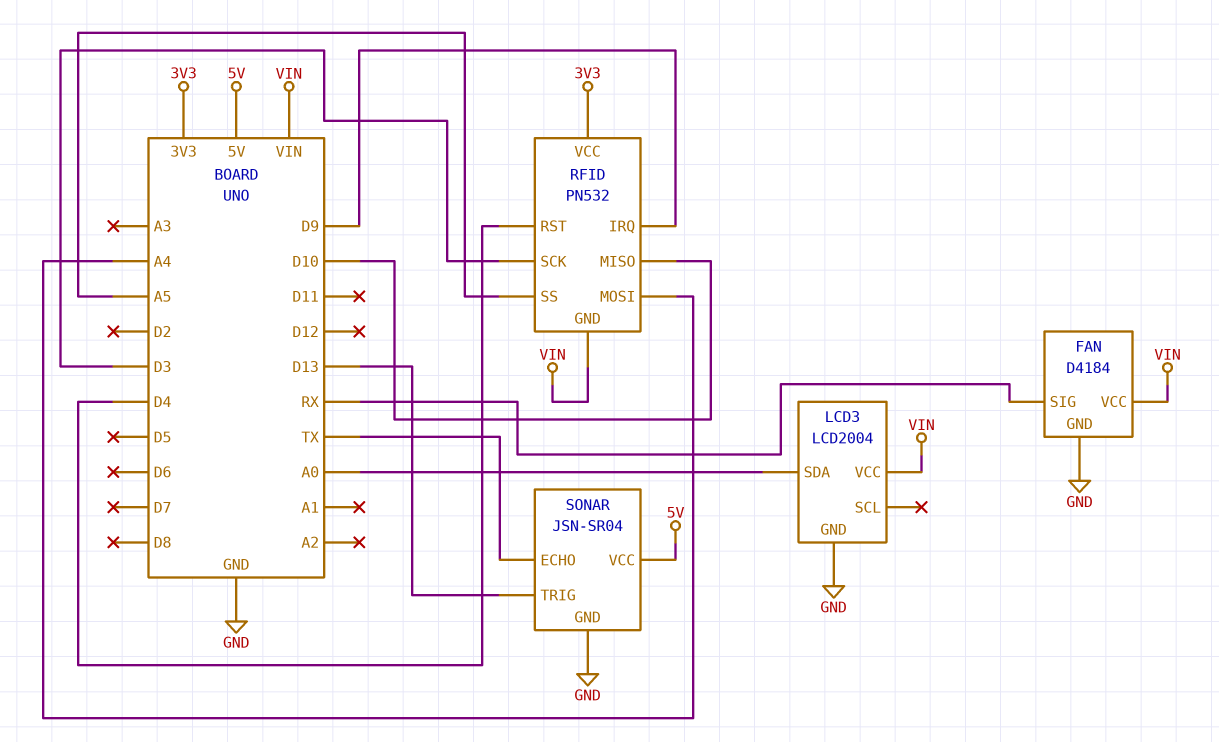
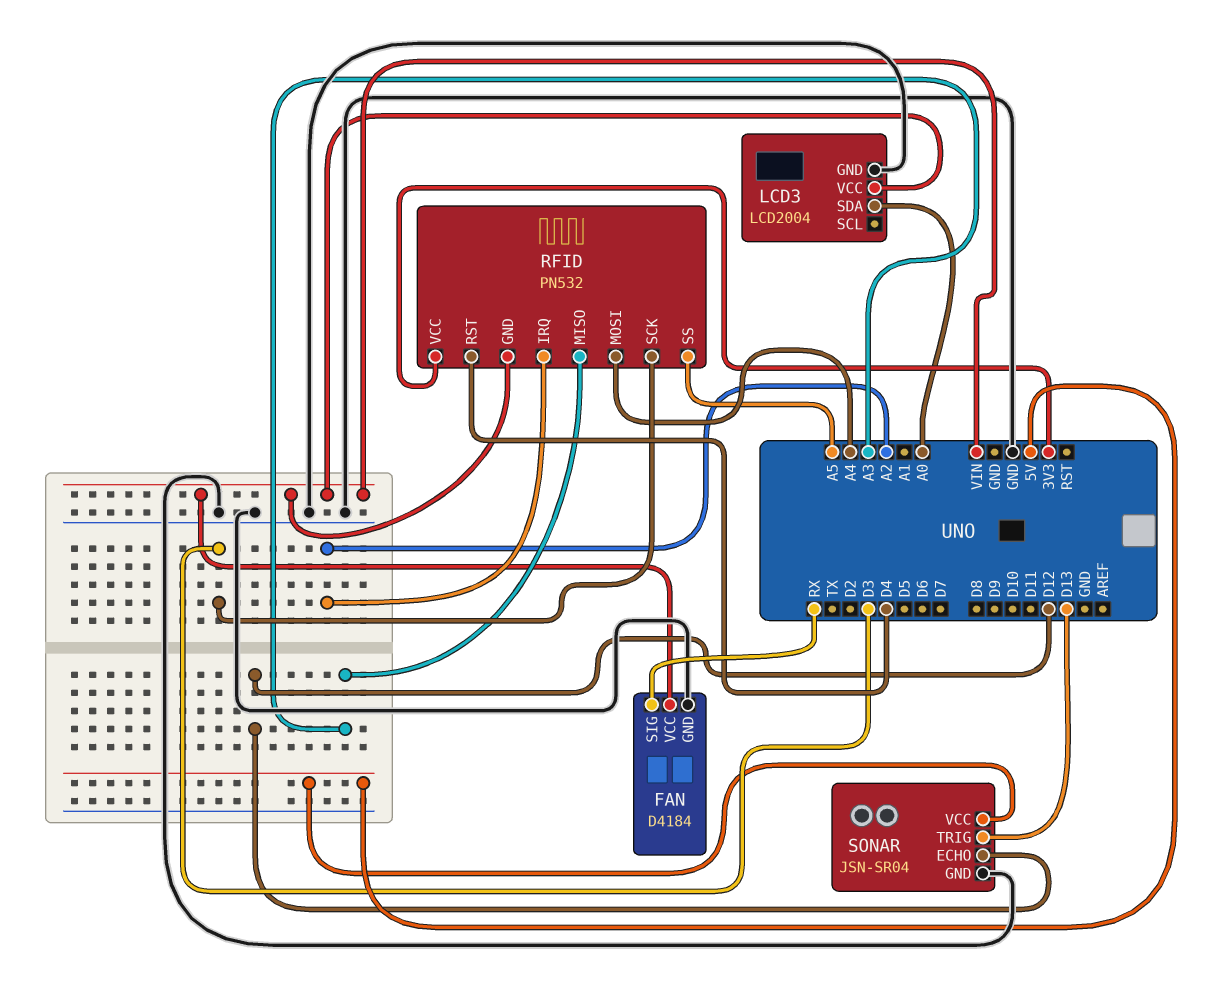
RFID pin IRQ: D9 -> A2
RFID pin MISO: D10 -> A3
SONAR pin ECHO: TX -> D12

